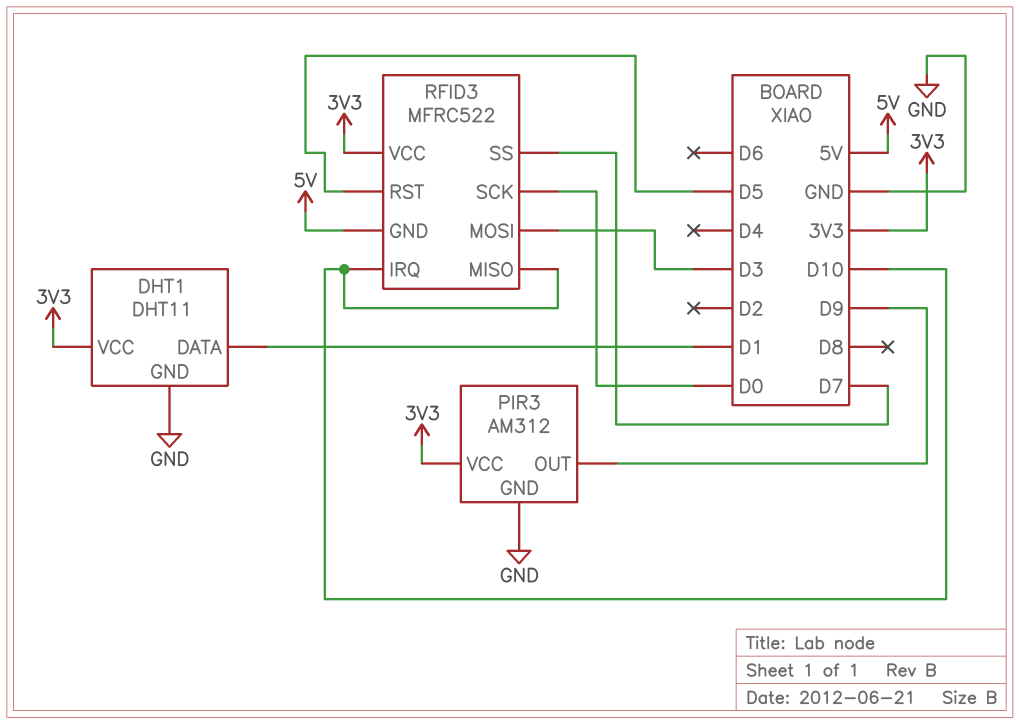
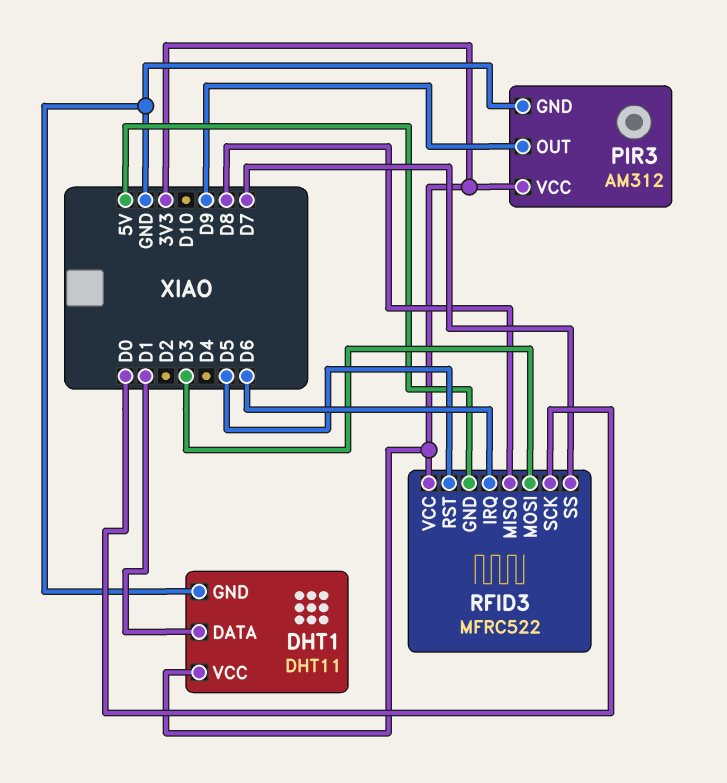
RFID3 pin IRQ: D10 -> D6
RFID3 pin MISO: D10 -> D8

